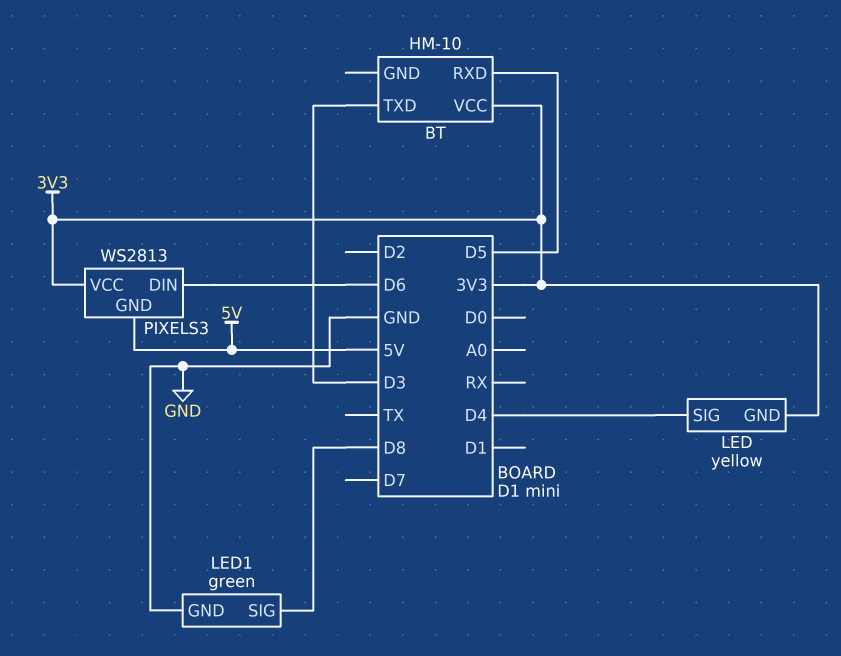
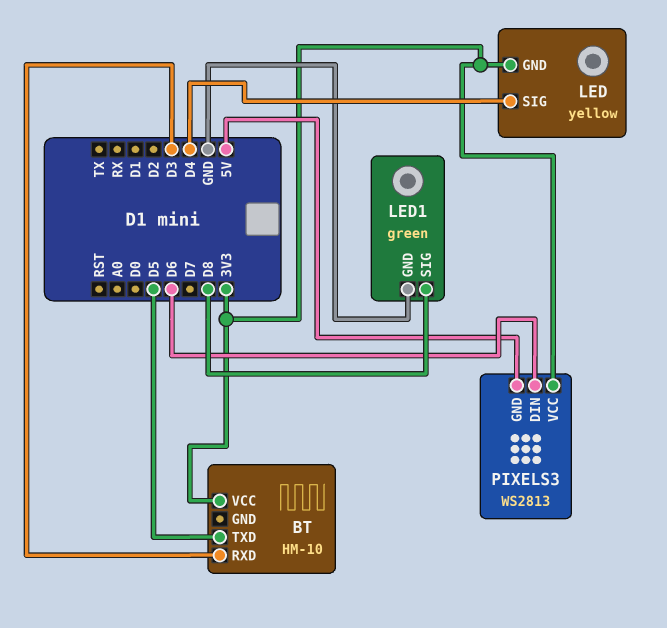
BT pin RXD: D5 -> D3
BT pin TXD: D3 -> D5

